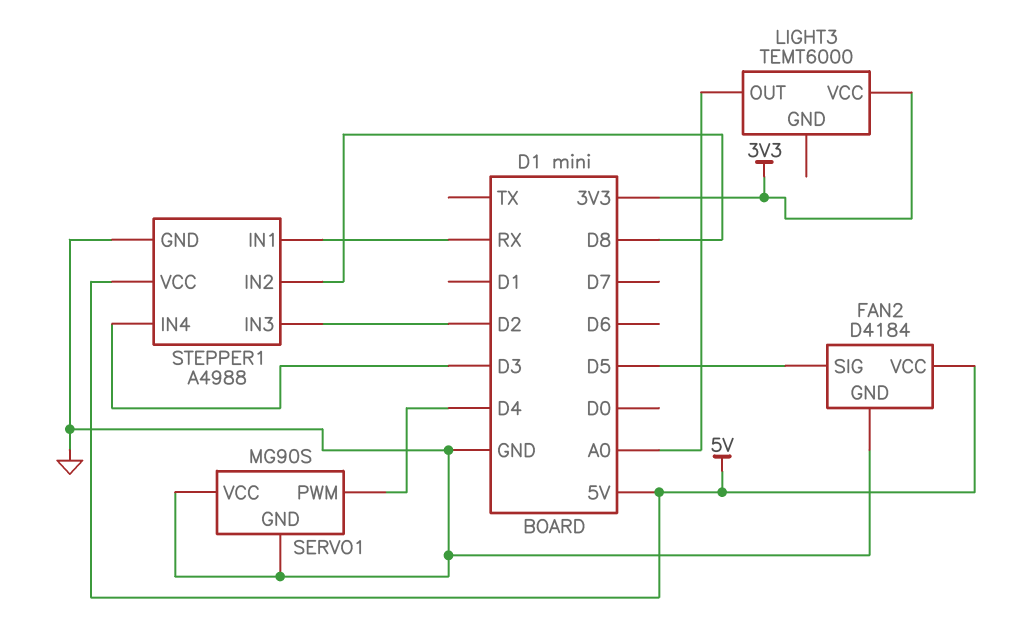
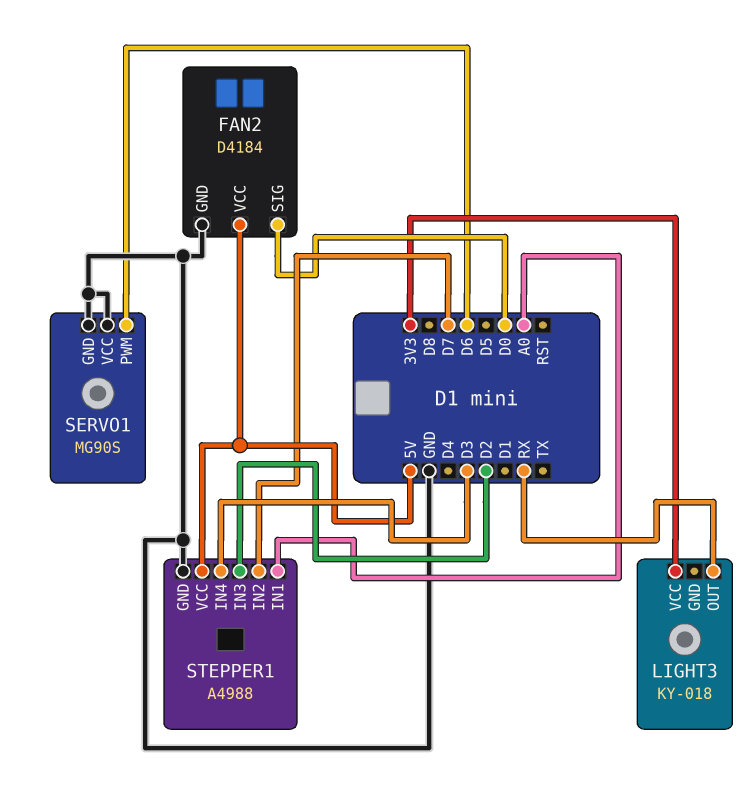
FAN2 pin SIG: D5 -> D0
LIGHT3: TEMT6000 -> KY-018
LIGHT3 pin OUT: A0 -> RX
SERVO1 pin PWM: D4 -> D6
STEPPER1 pin IN1: RX -> A0
STEPPER1 pin IN2: D8 -> D7

